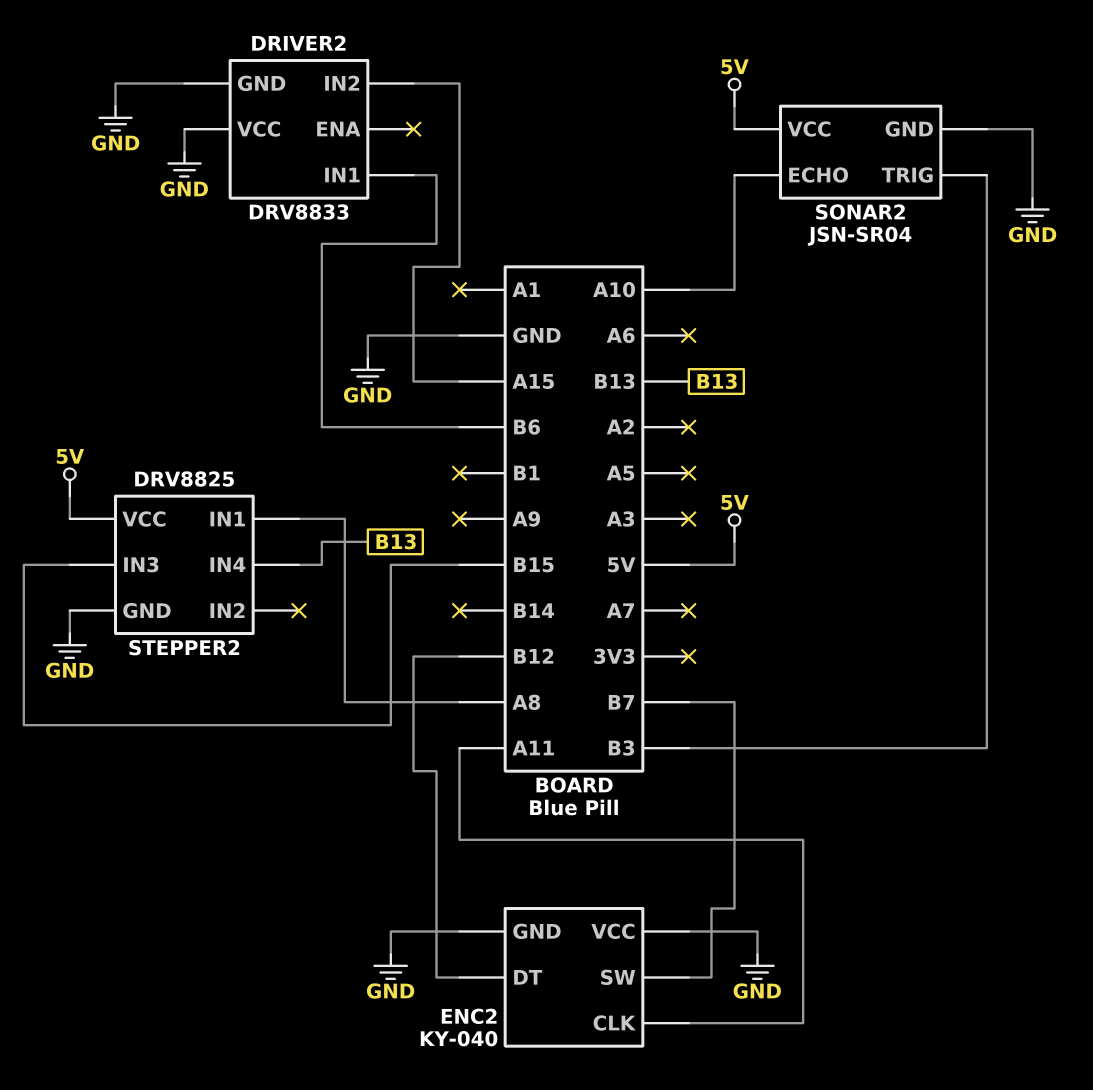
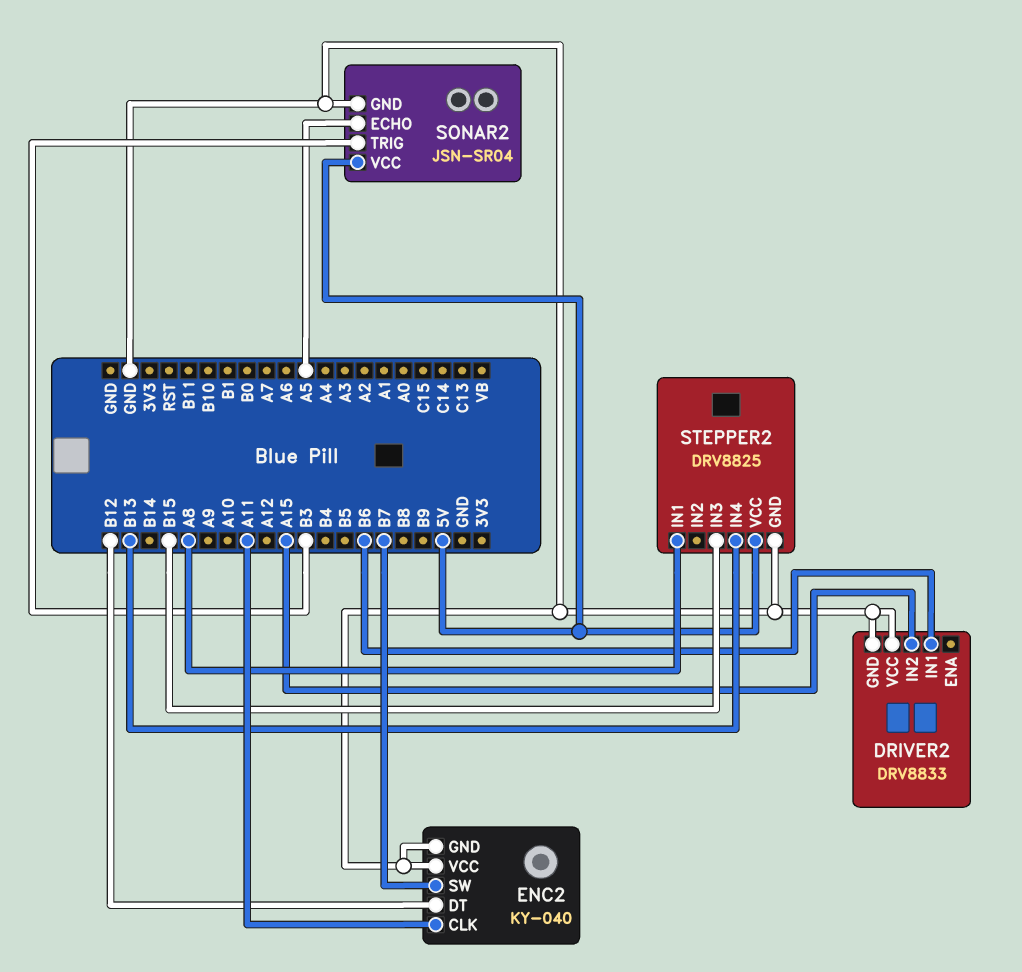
SONAR2 pin ECHO: A10 -> A5

